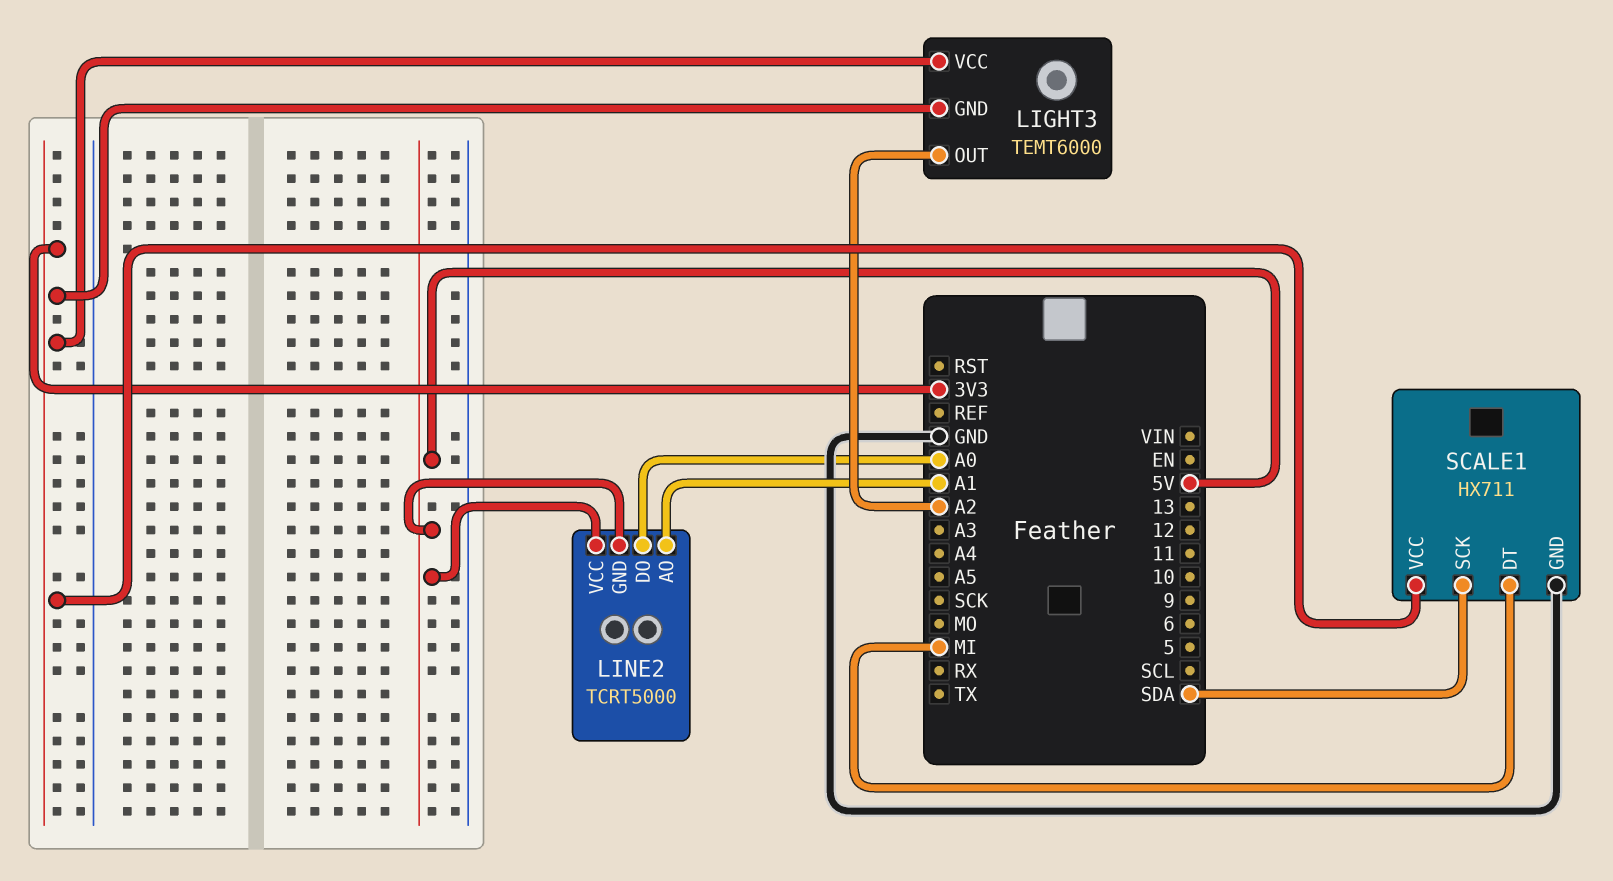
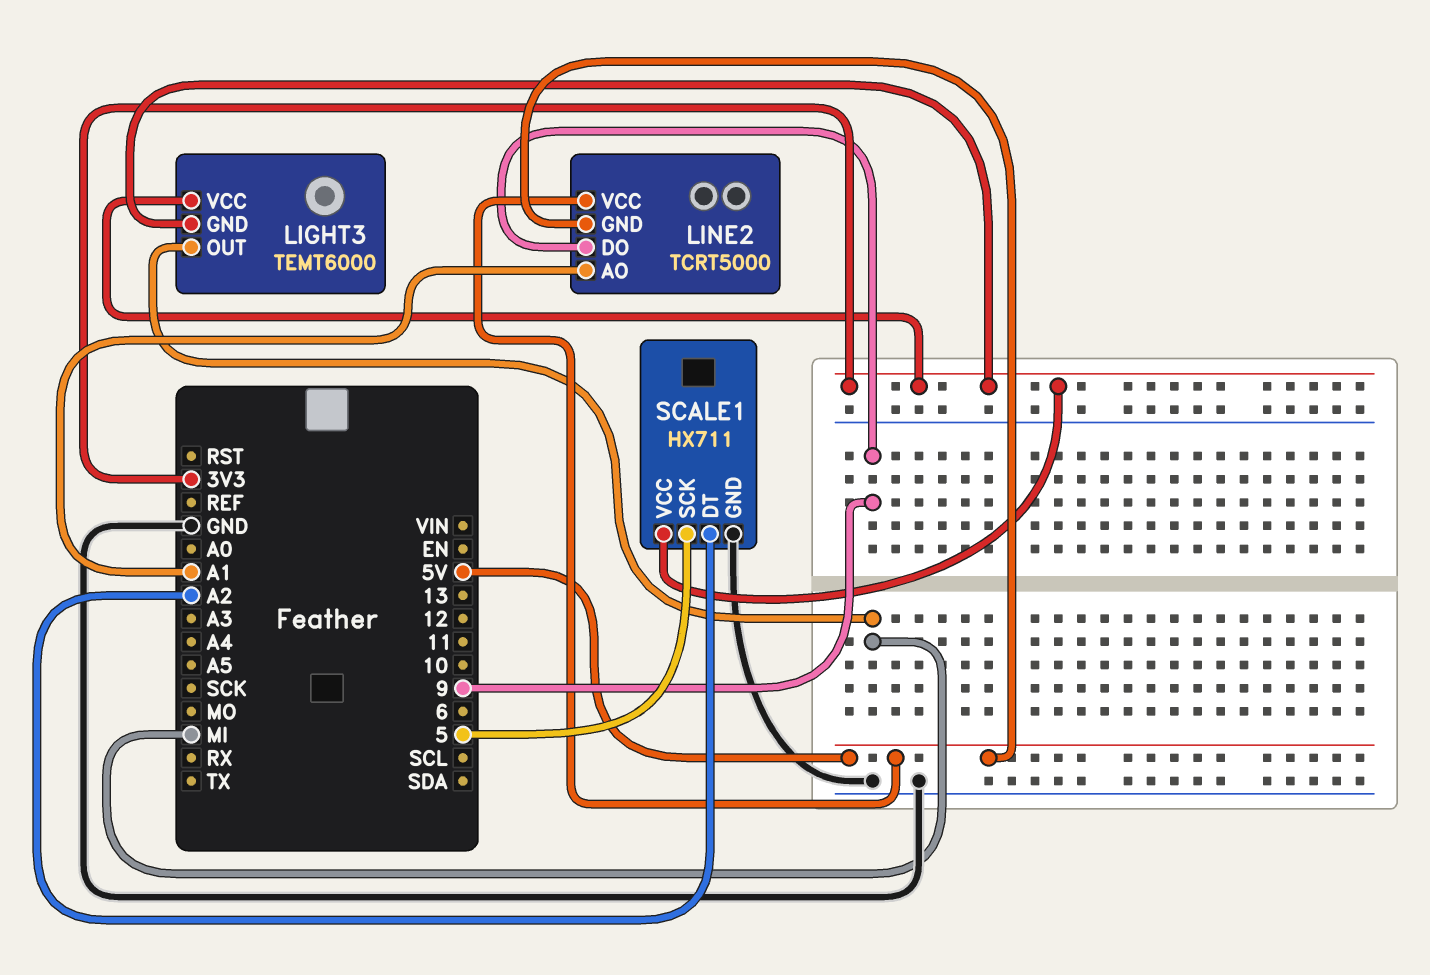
LIGHT3 pin OUT: A2 -> MI
LINE2 pin DO: A0 -> 9
SCALE1 pin DT: MI -> A2
SCALE1 pin SCK: SDA -> 5

